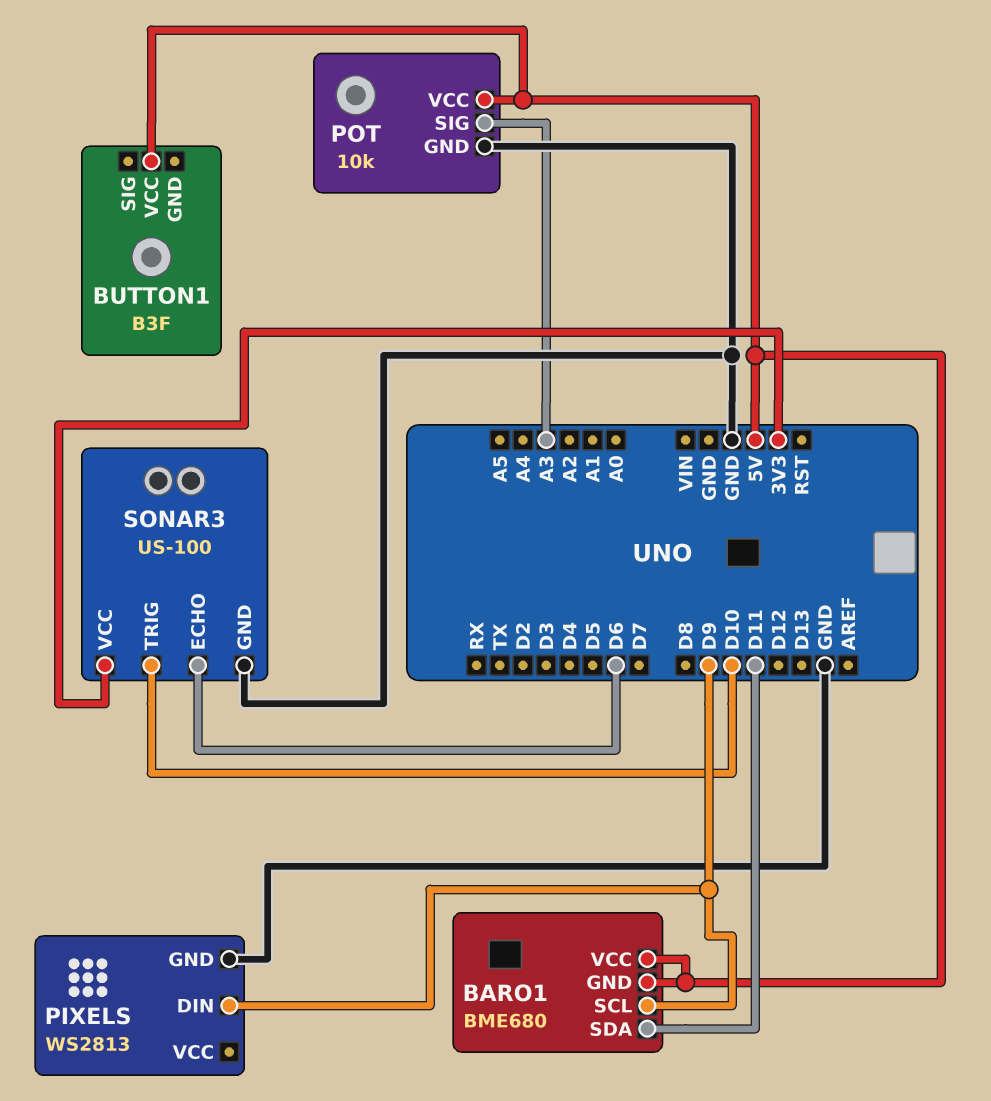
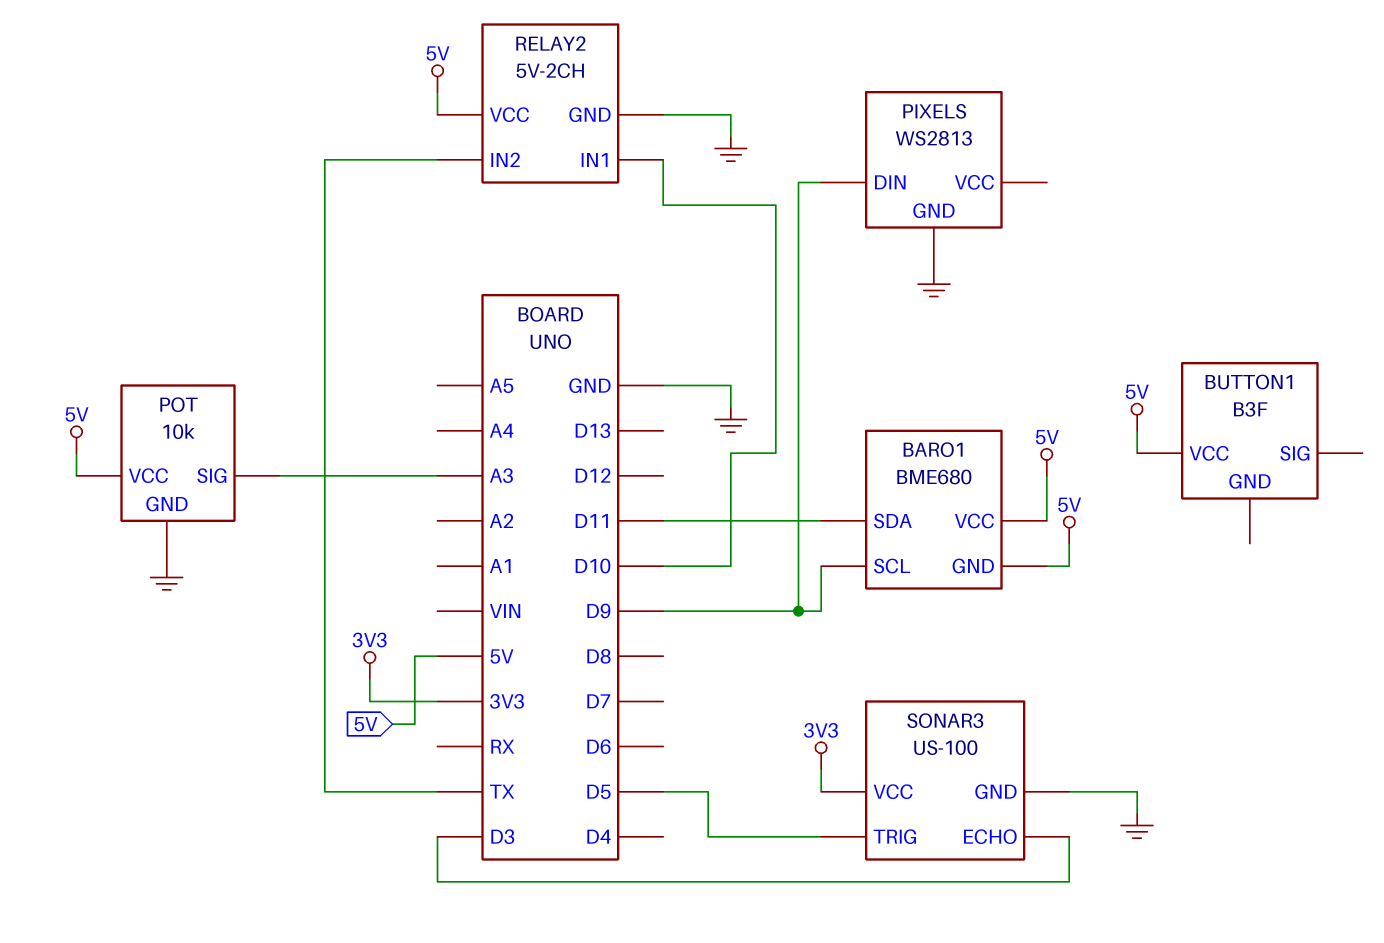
RELAY2: none -> 5V-2CH
RELAY2 pin GND: none -> GND
RELAY2 pin IN1: none -> D10
RELAY2 pin IN2: none -> TX
RELAY2 pin VCC: none -> 5V
SONAR3 pin ECHO: D6 -> D3
SONAR3 pin TRIG: D10 -> D5

